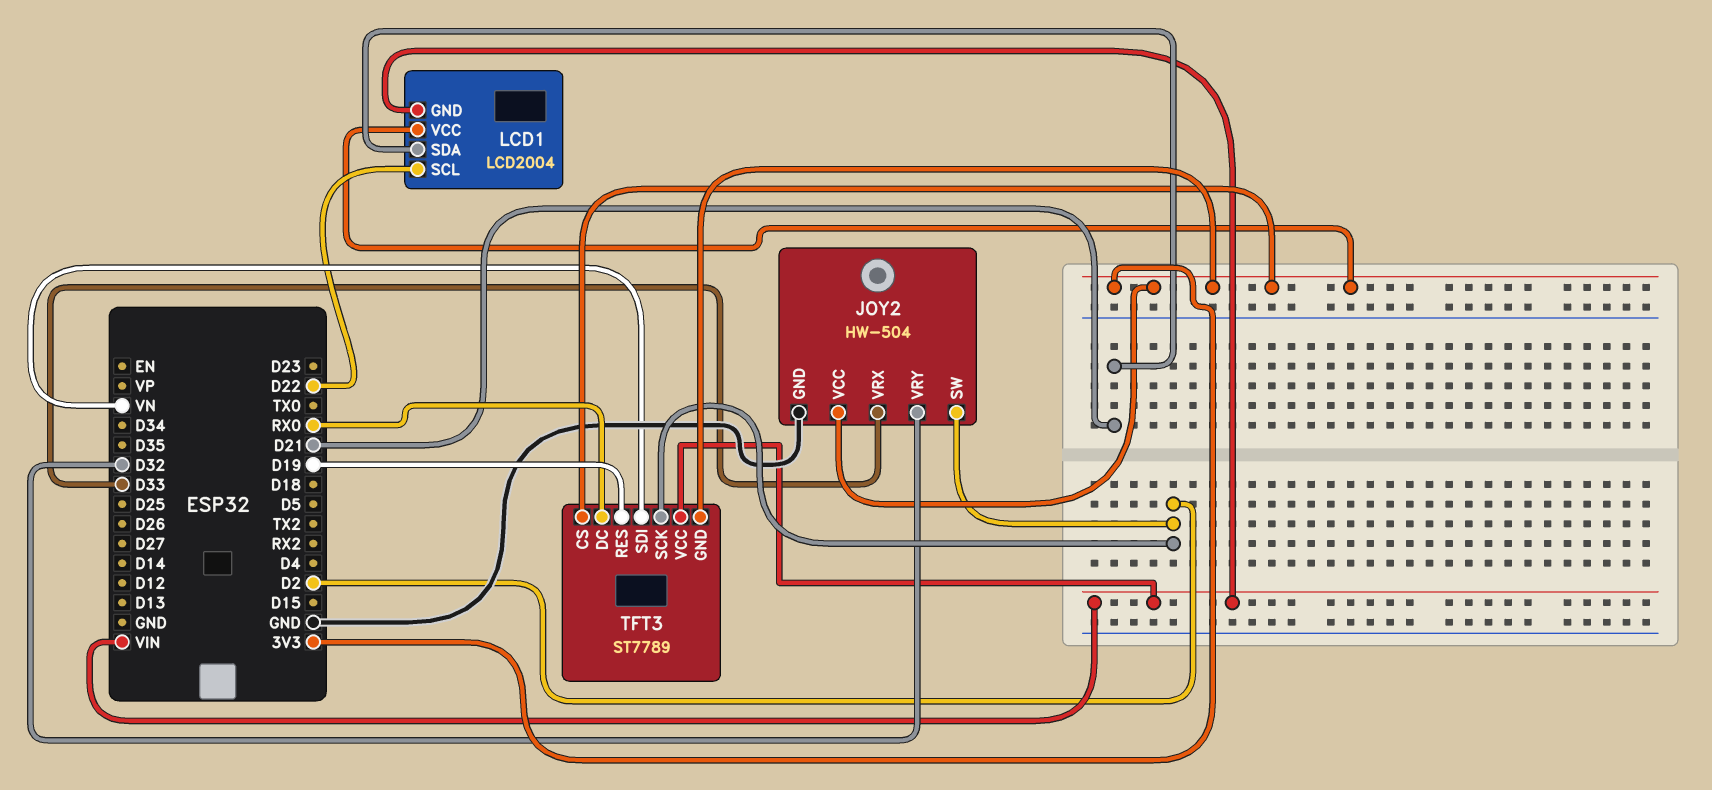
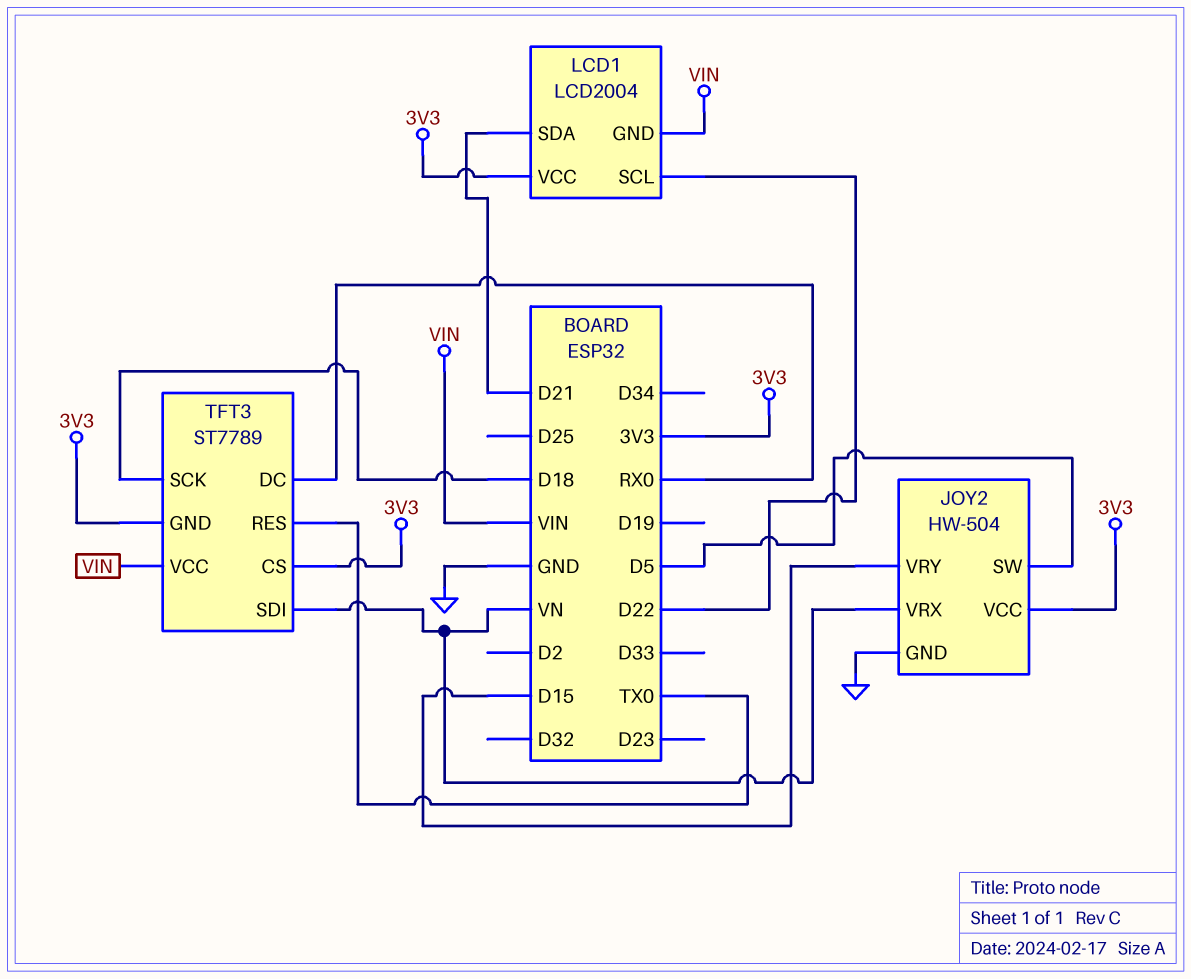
JOY2 pin SW: D2 -> D5
JOY2 pin VRX: D33 -> VN
JOY2 pin VRY: D32 -> D15
TFT3 pin RES: D19 -> TX0
TFT3 pin SCK: D2 -> D18

